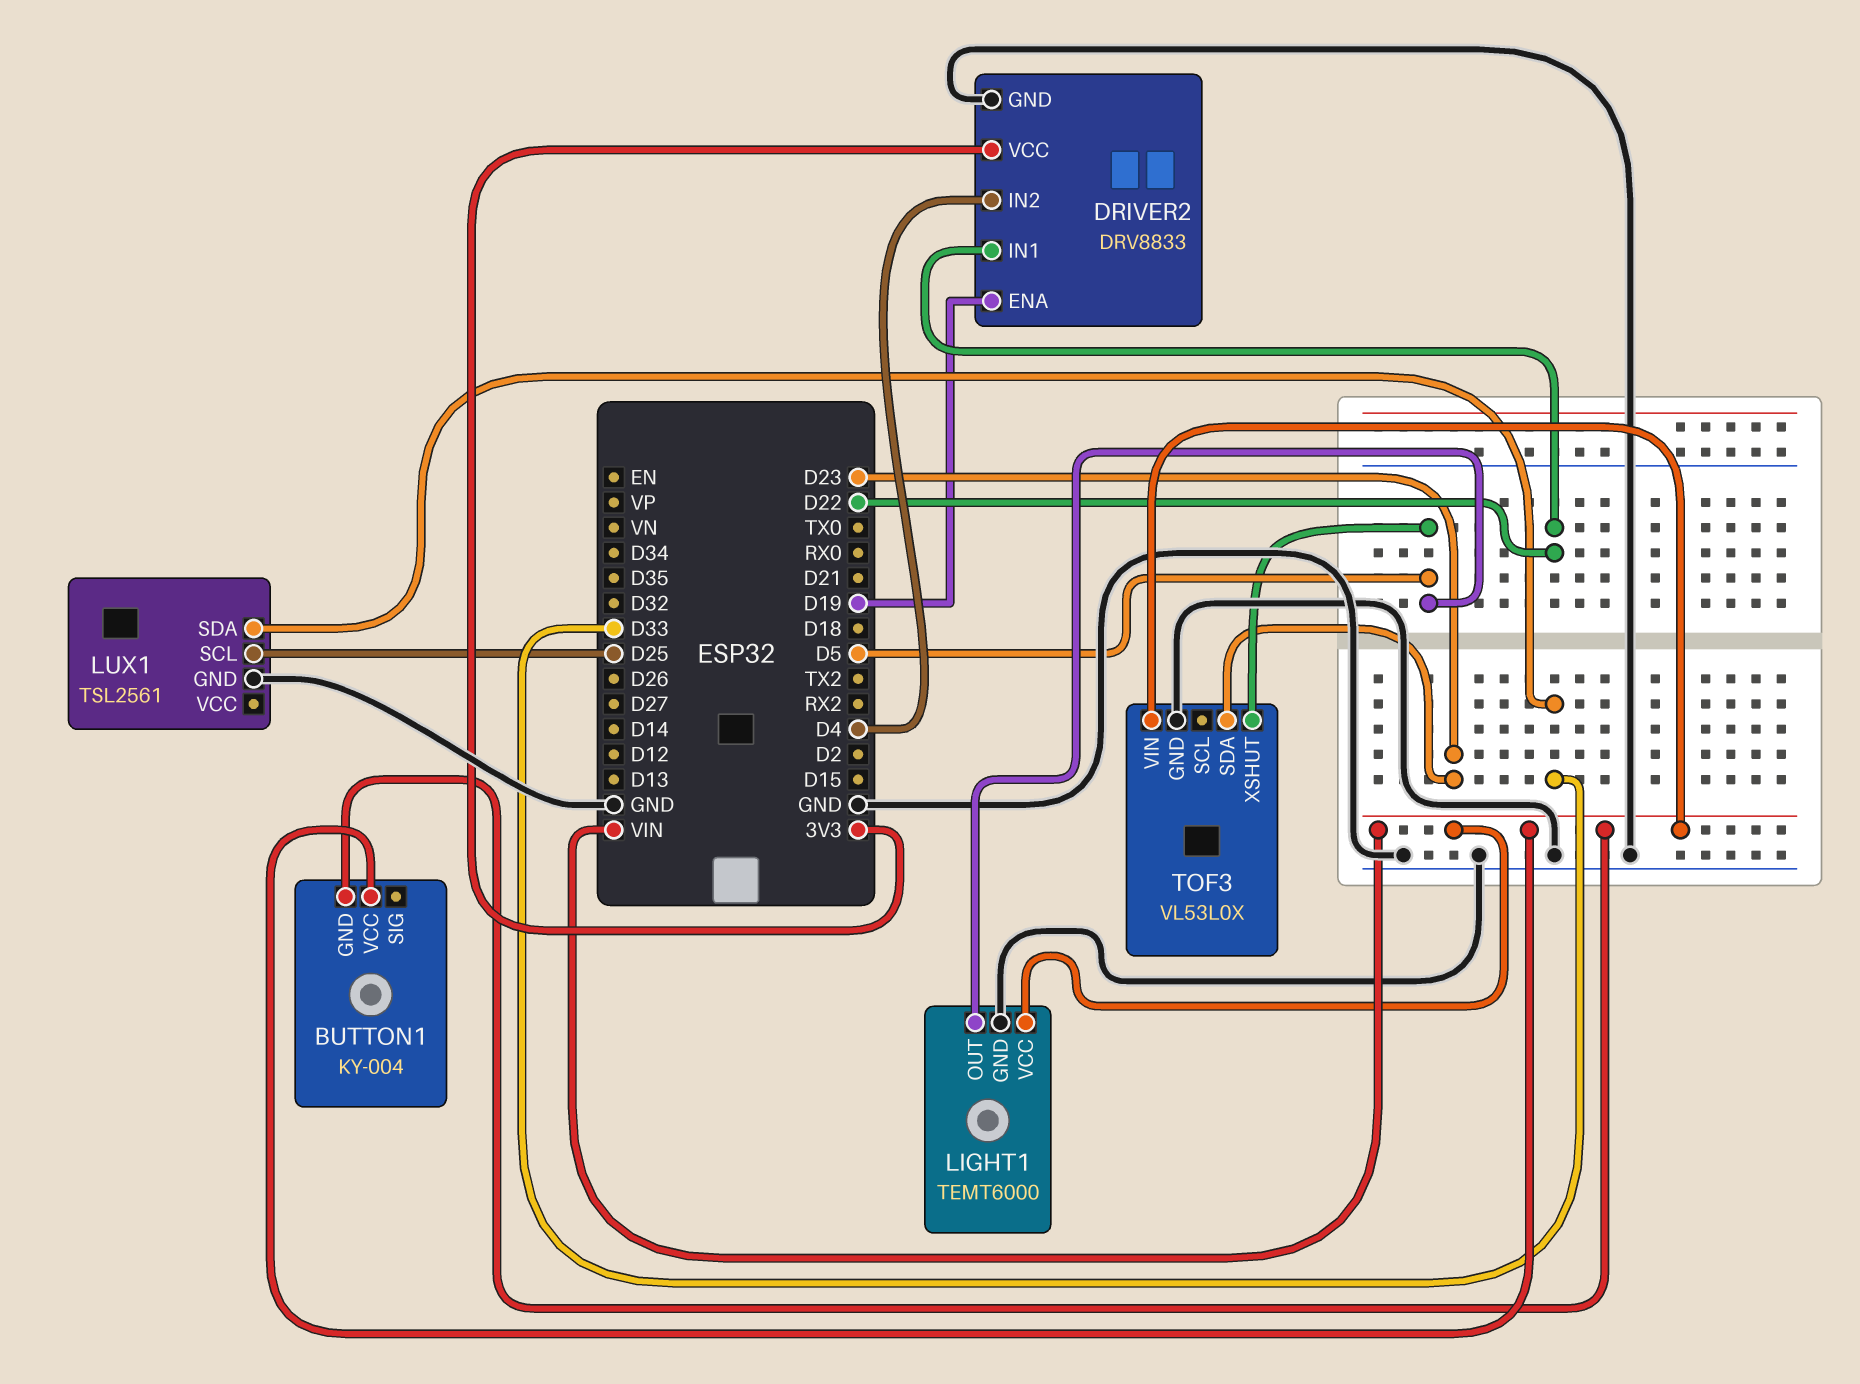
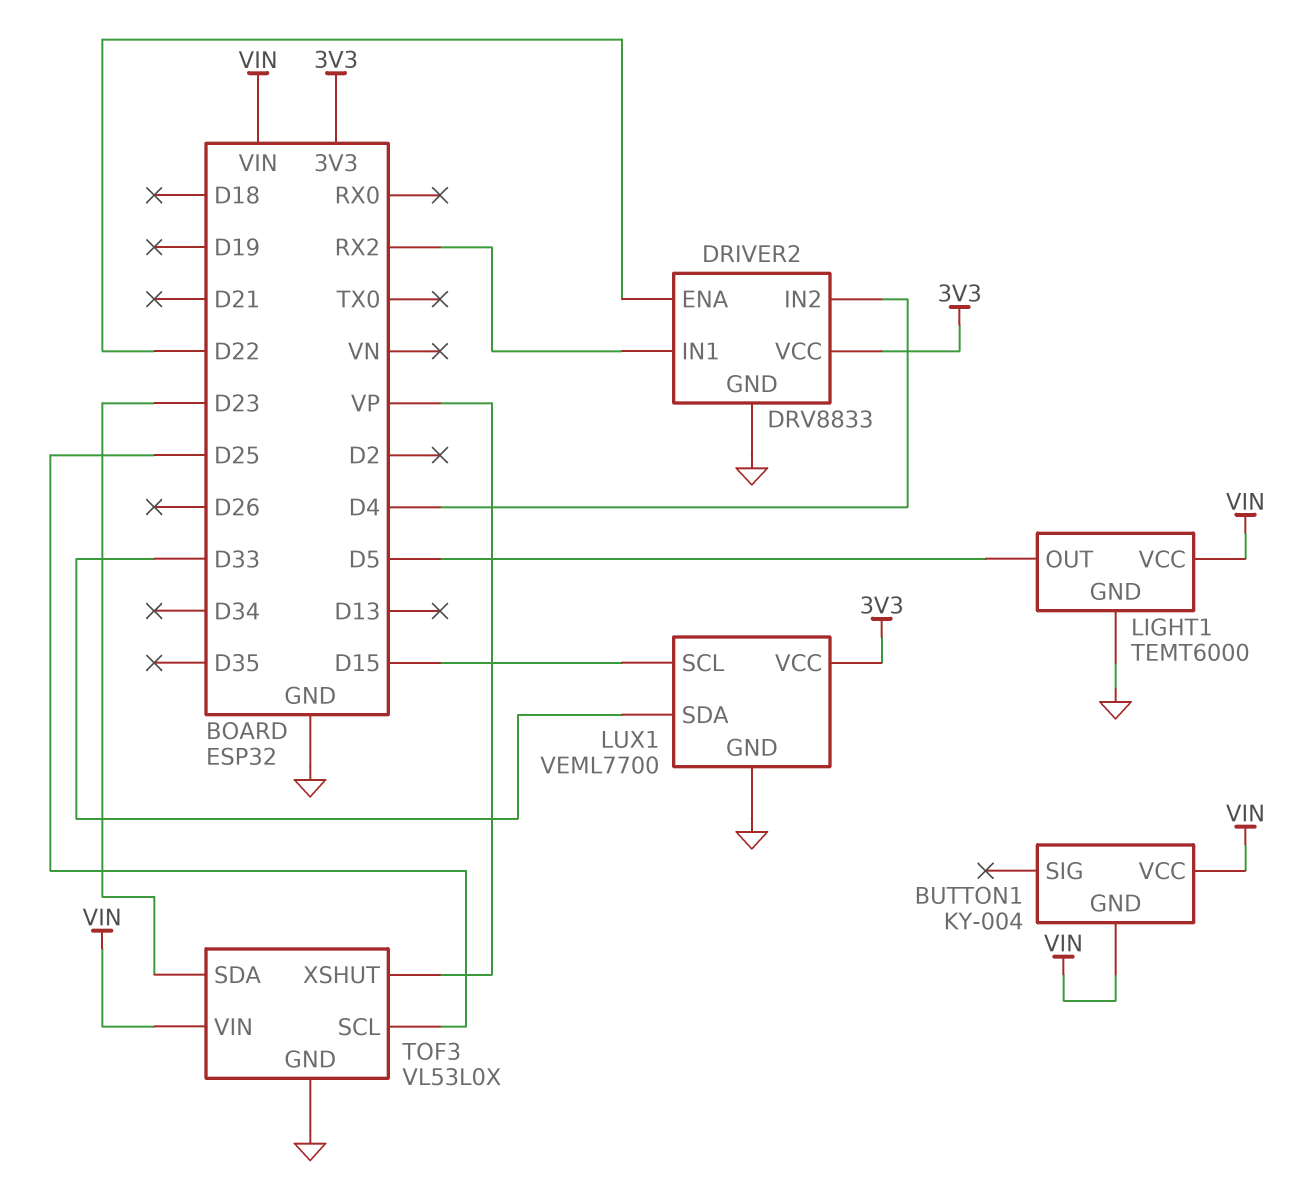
DRIVER2 pin ENA: D19 -> D22
DRIVER2 pin IN1: D22 -> RX2
LUX1: TSL2561 -> VEML7700
LUX1 pin SCL: D25 -> D15
LUX1 pin VCC: none -> 3V3
TOF3 pin SCL: none -> D25
TOF3 pin XSHUT: D5 -> VP

